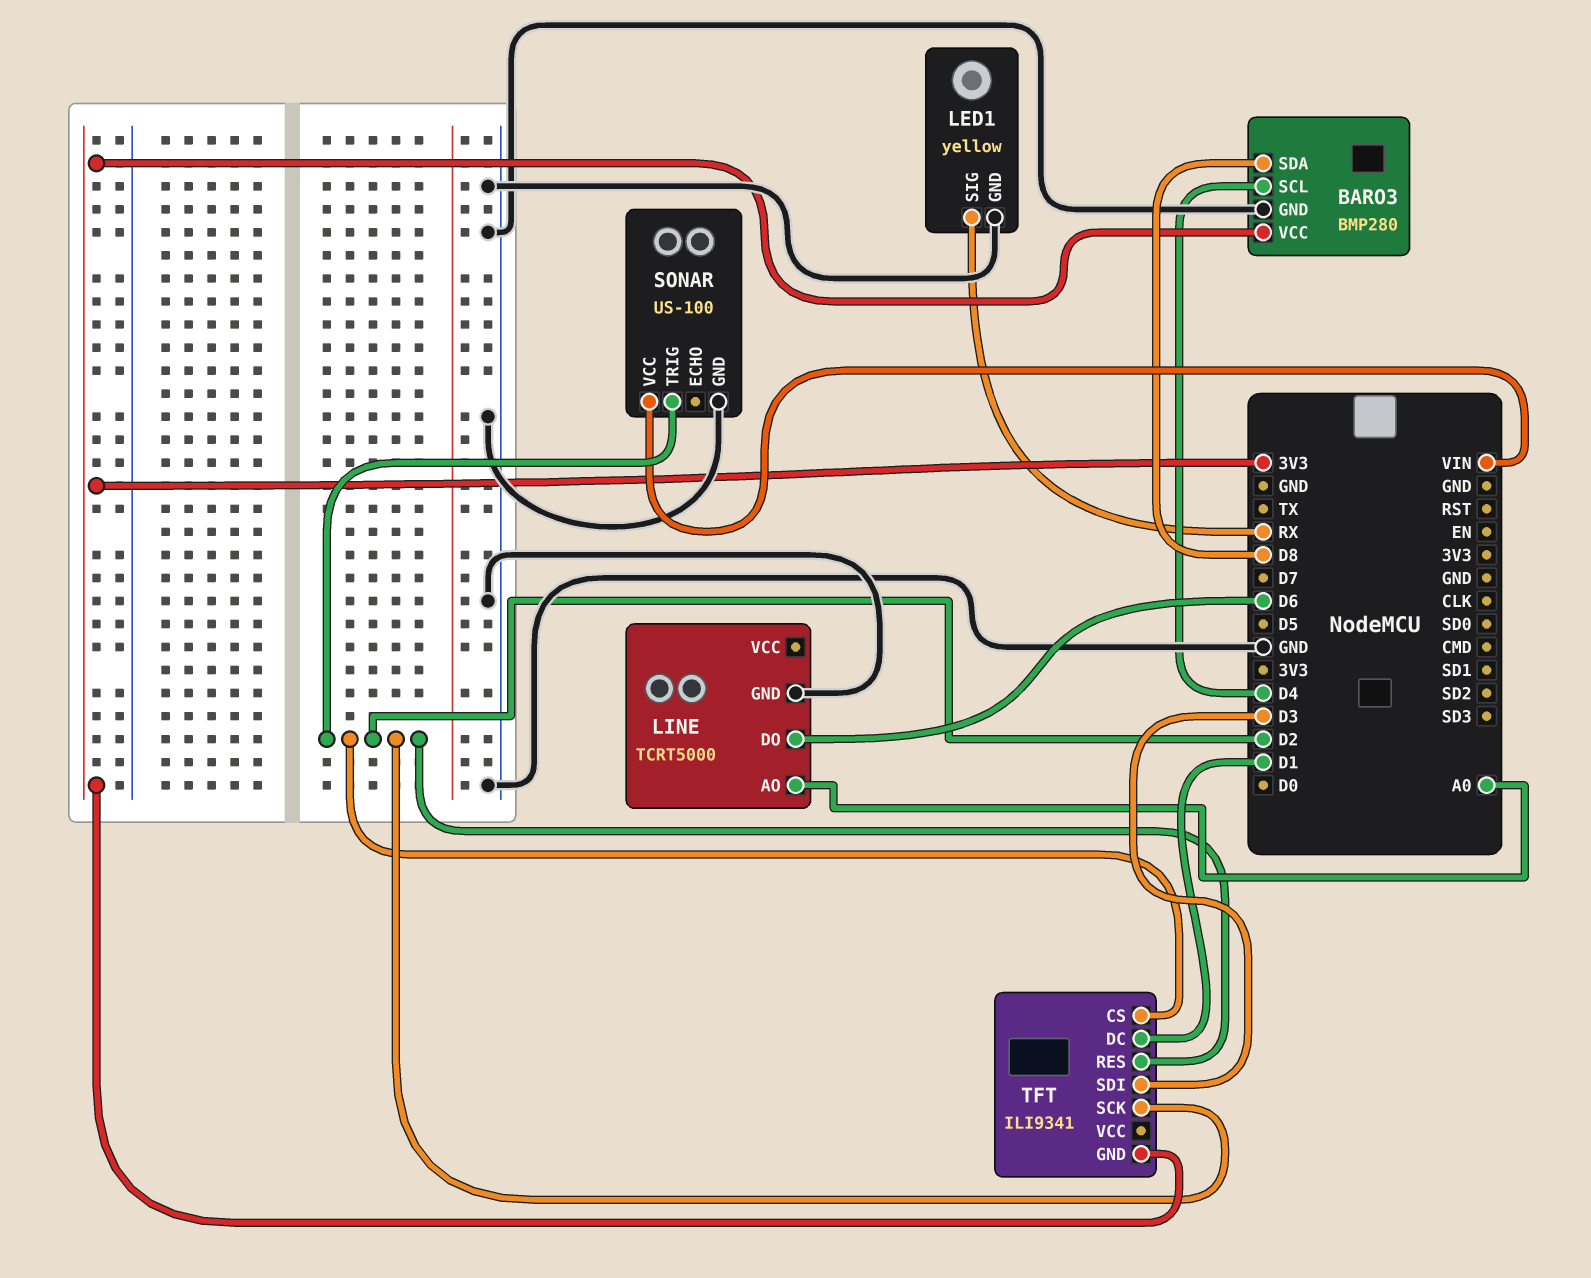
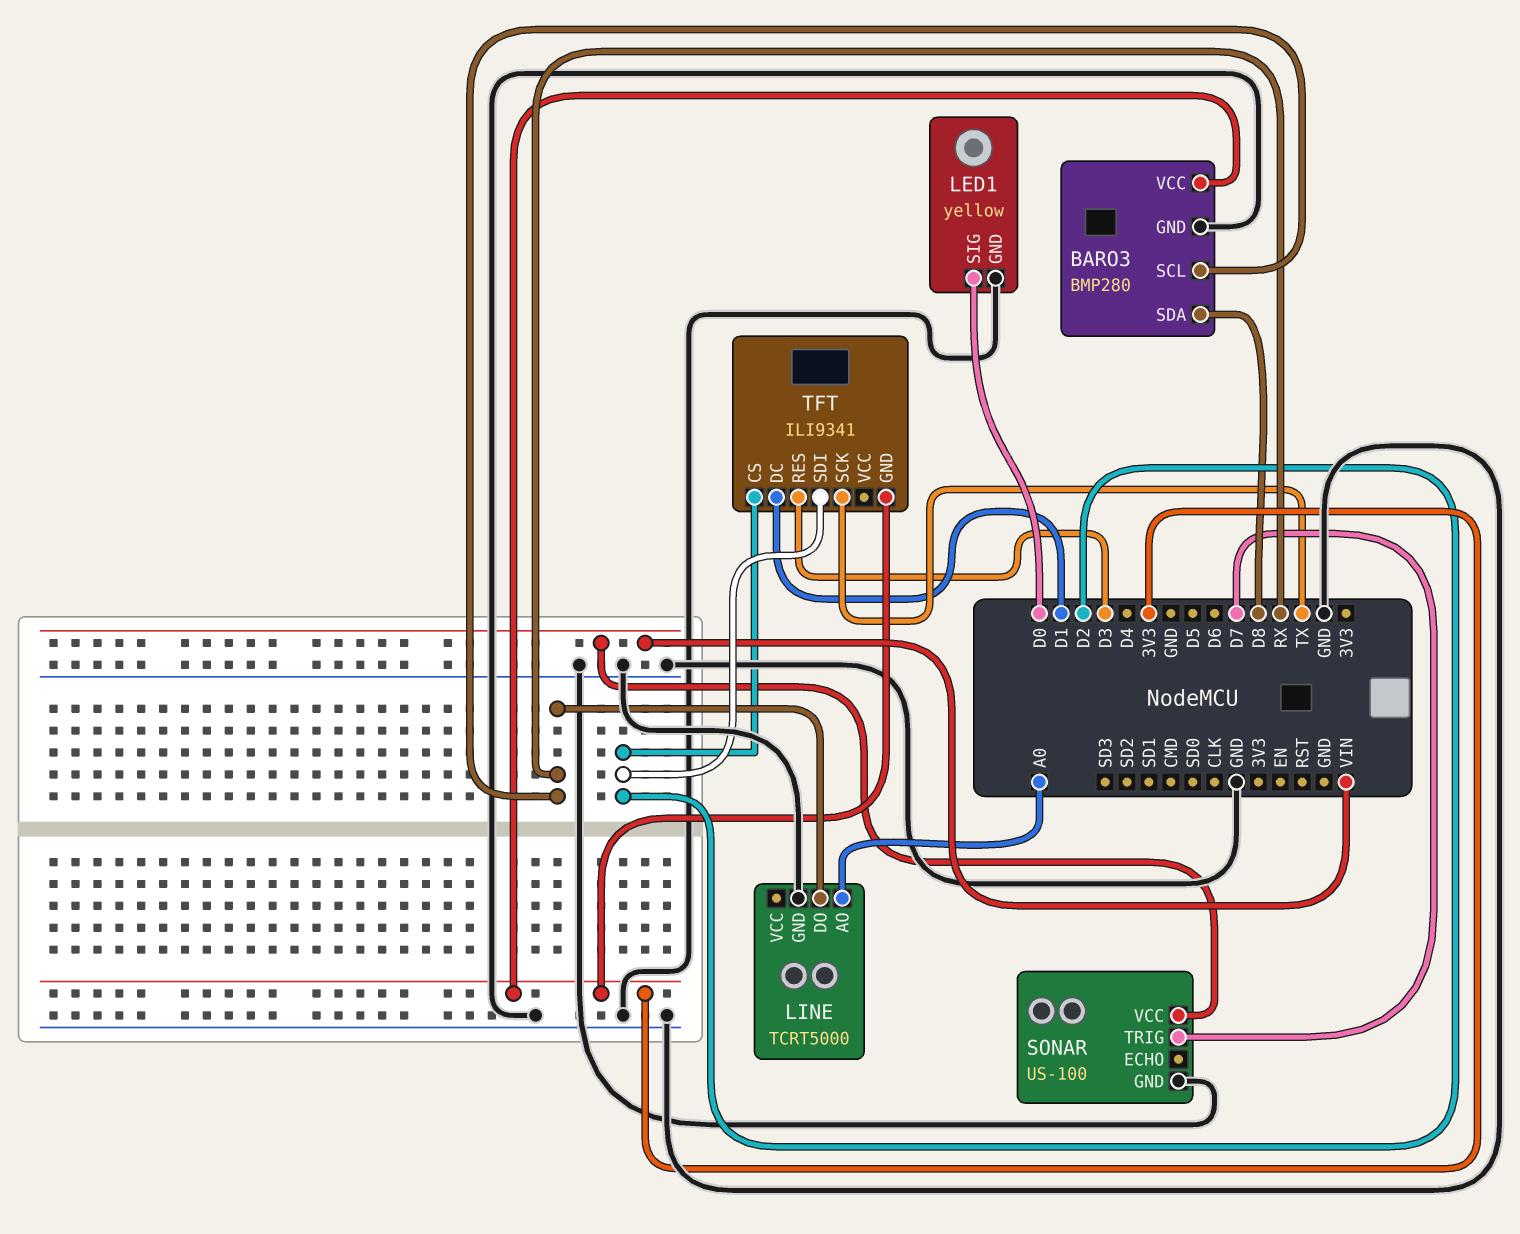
BARO3 pin SCL: D4 -> RX
LED1 pin SIG: RX -> D0
LINE pin DO: D6 -> RX
SONAR pin TRIG: D2 -> D7
TFT pin RES: D2 -> D3
TFT pin SCK: D2 -> TX
TFT pin SDI: D3 -> D2

